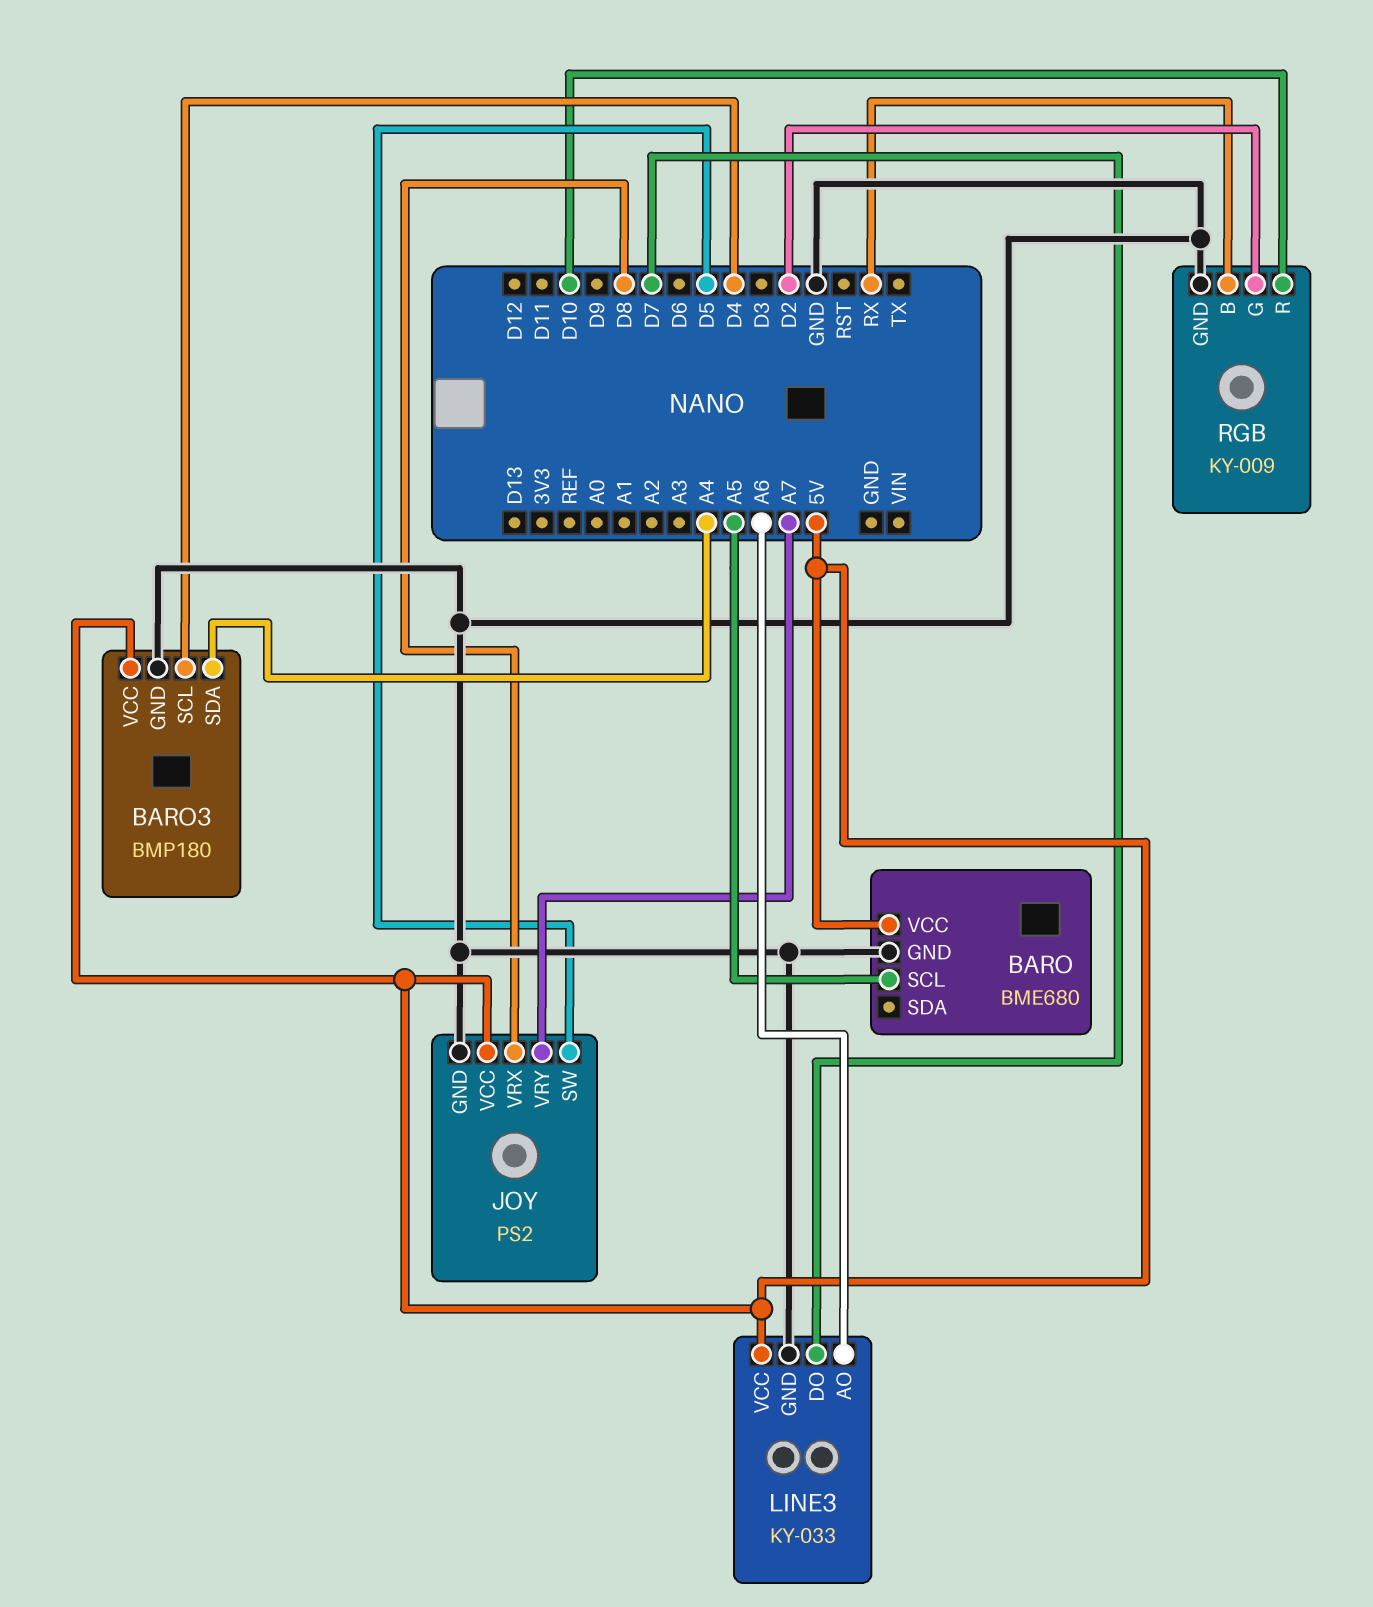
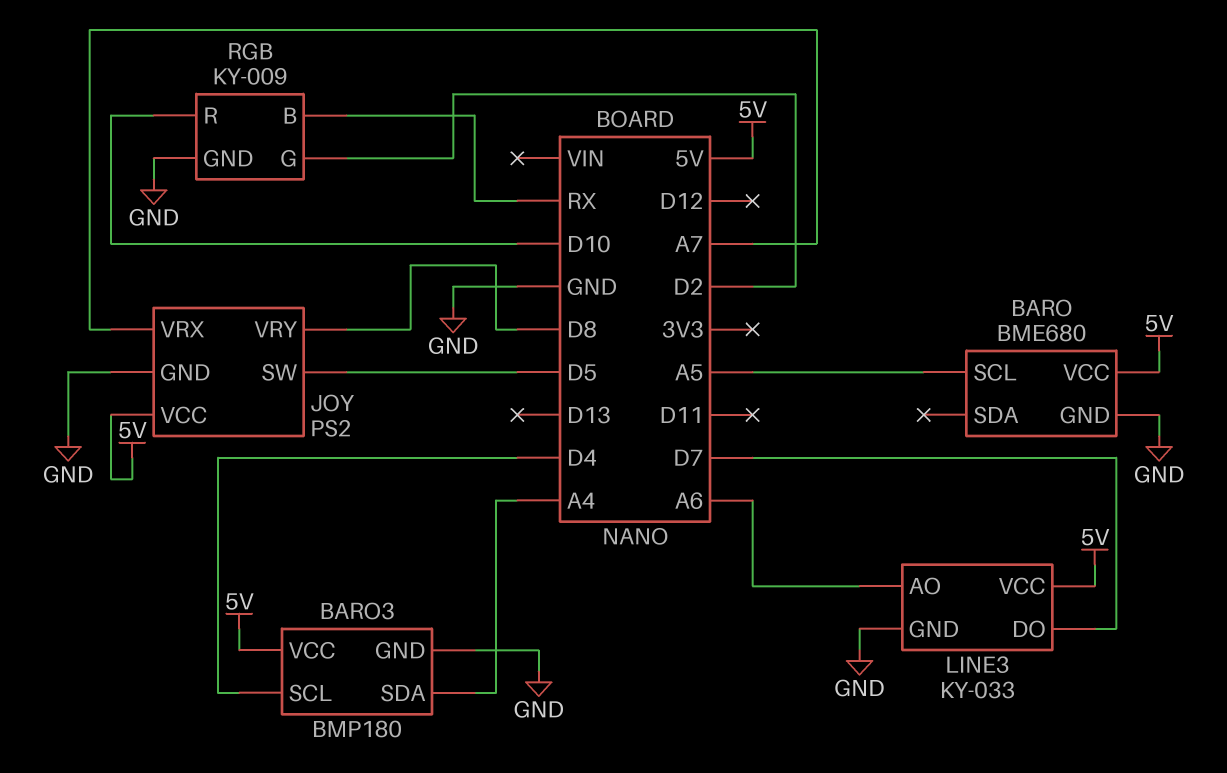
JOY pin VRX: D8 -> A7
JOY pin VRY: A7 -> D8

